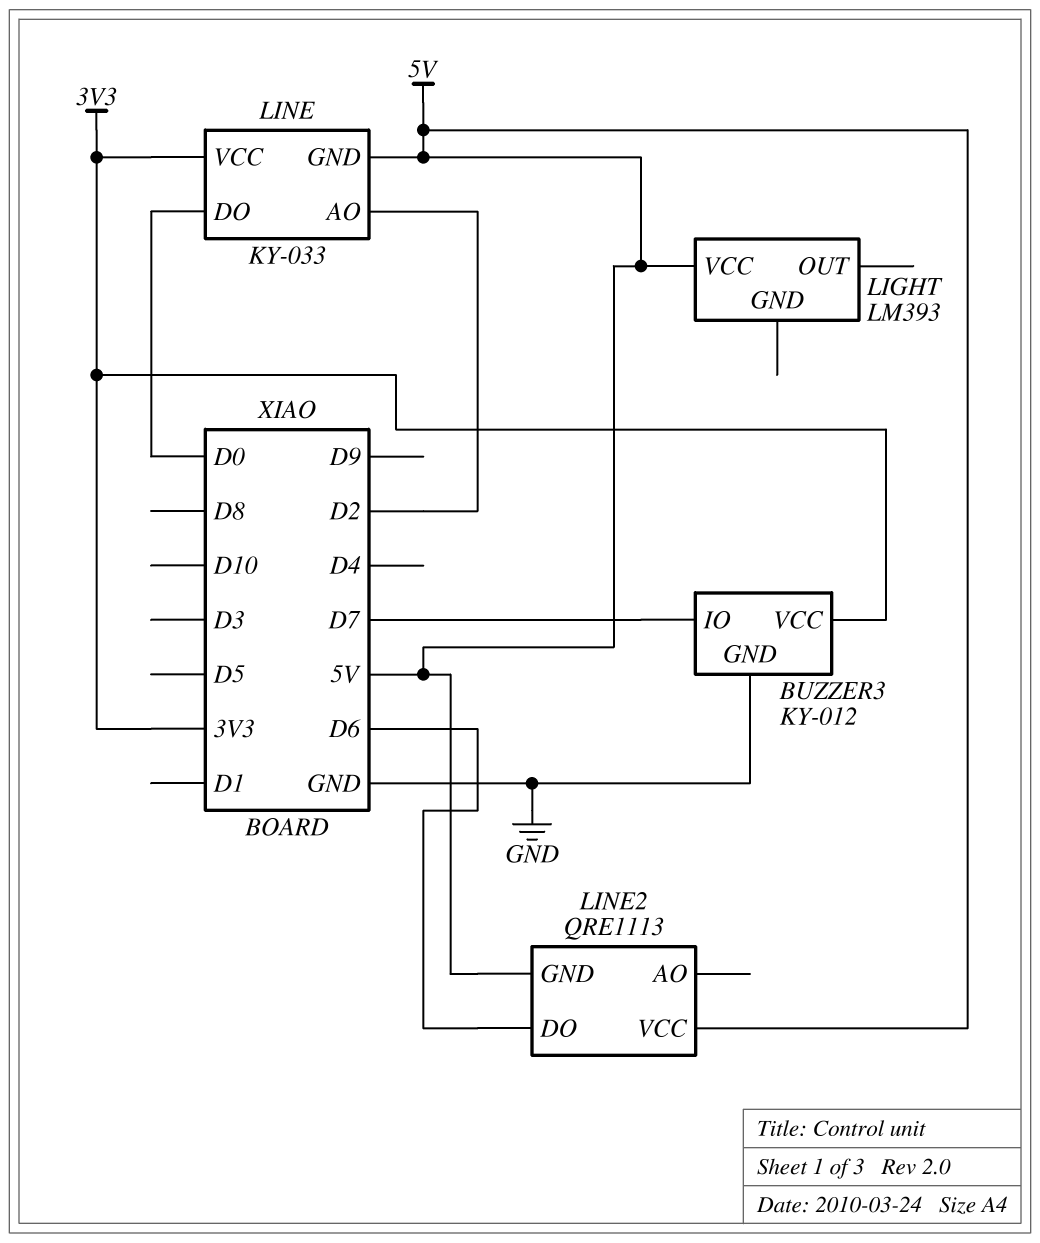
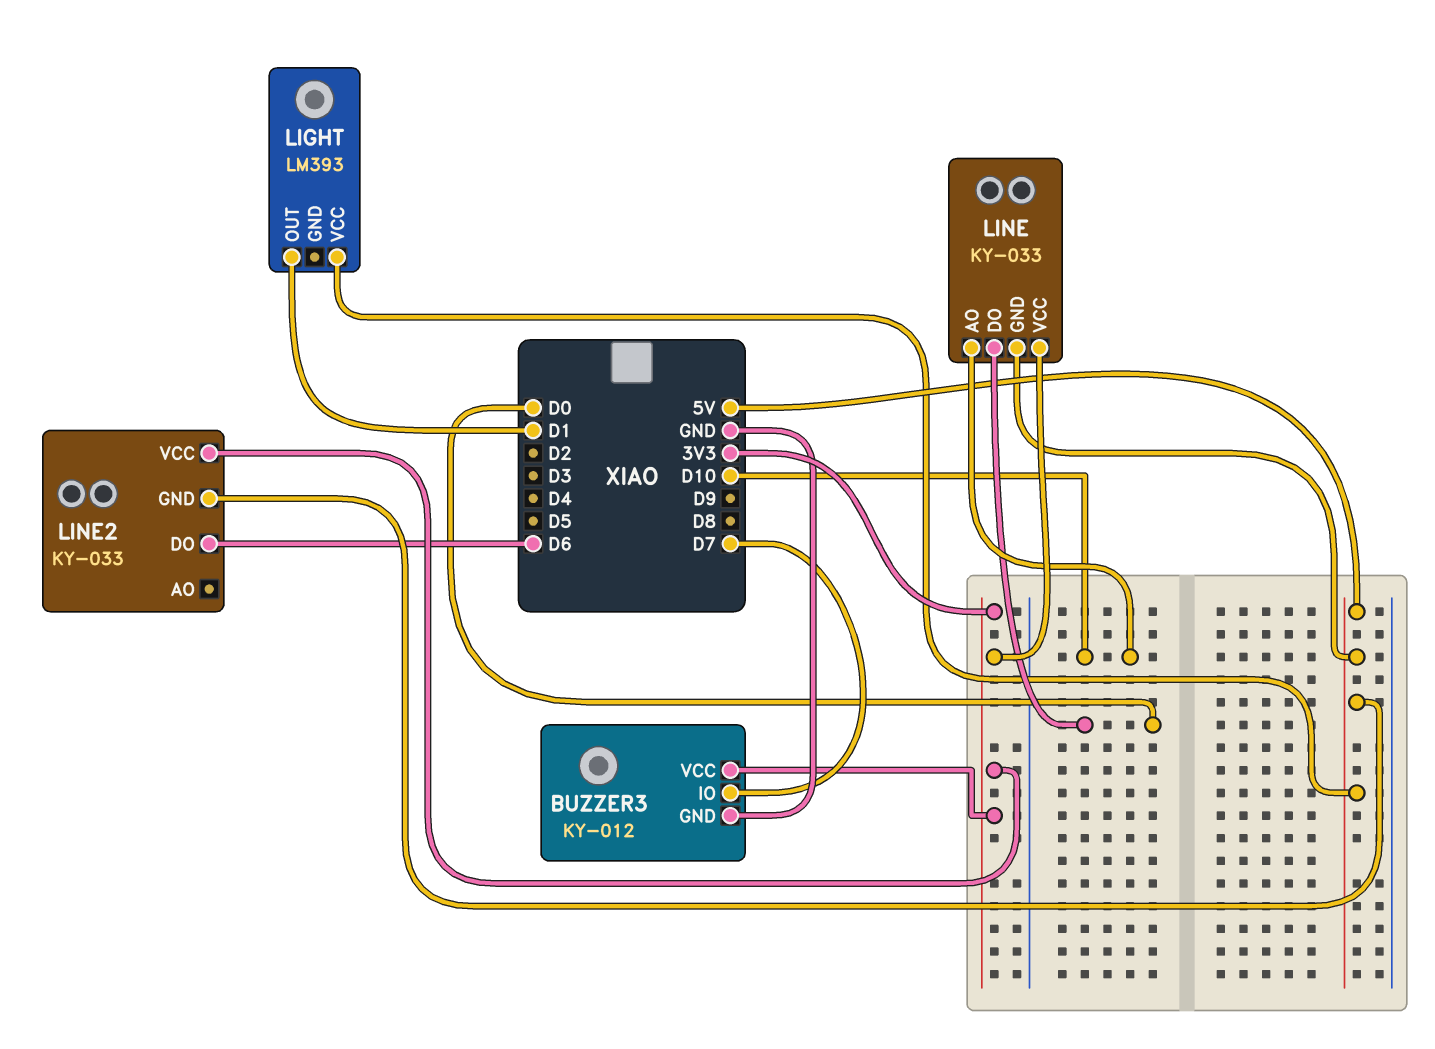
LIGHT pin OUT: none -> D1
LINE pin AO: D2 -> D10
LINE2: QRE1113 -> KY-033
LINE2 pin VCC: 5V -> 3V3

